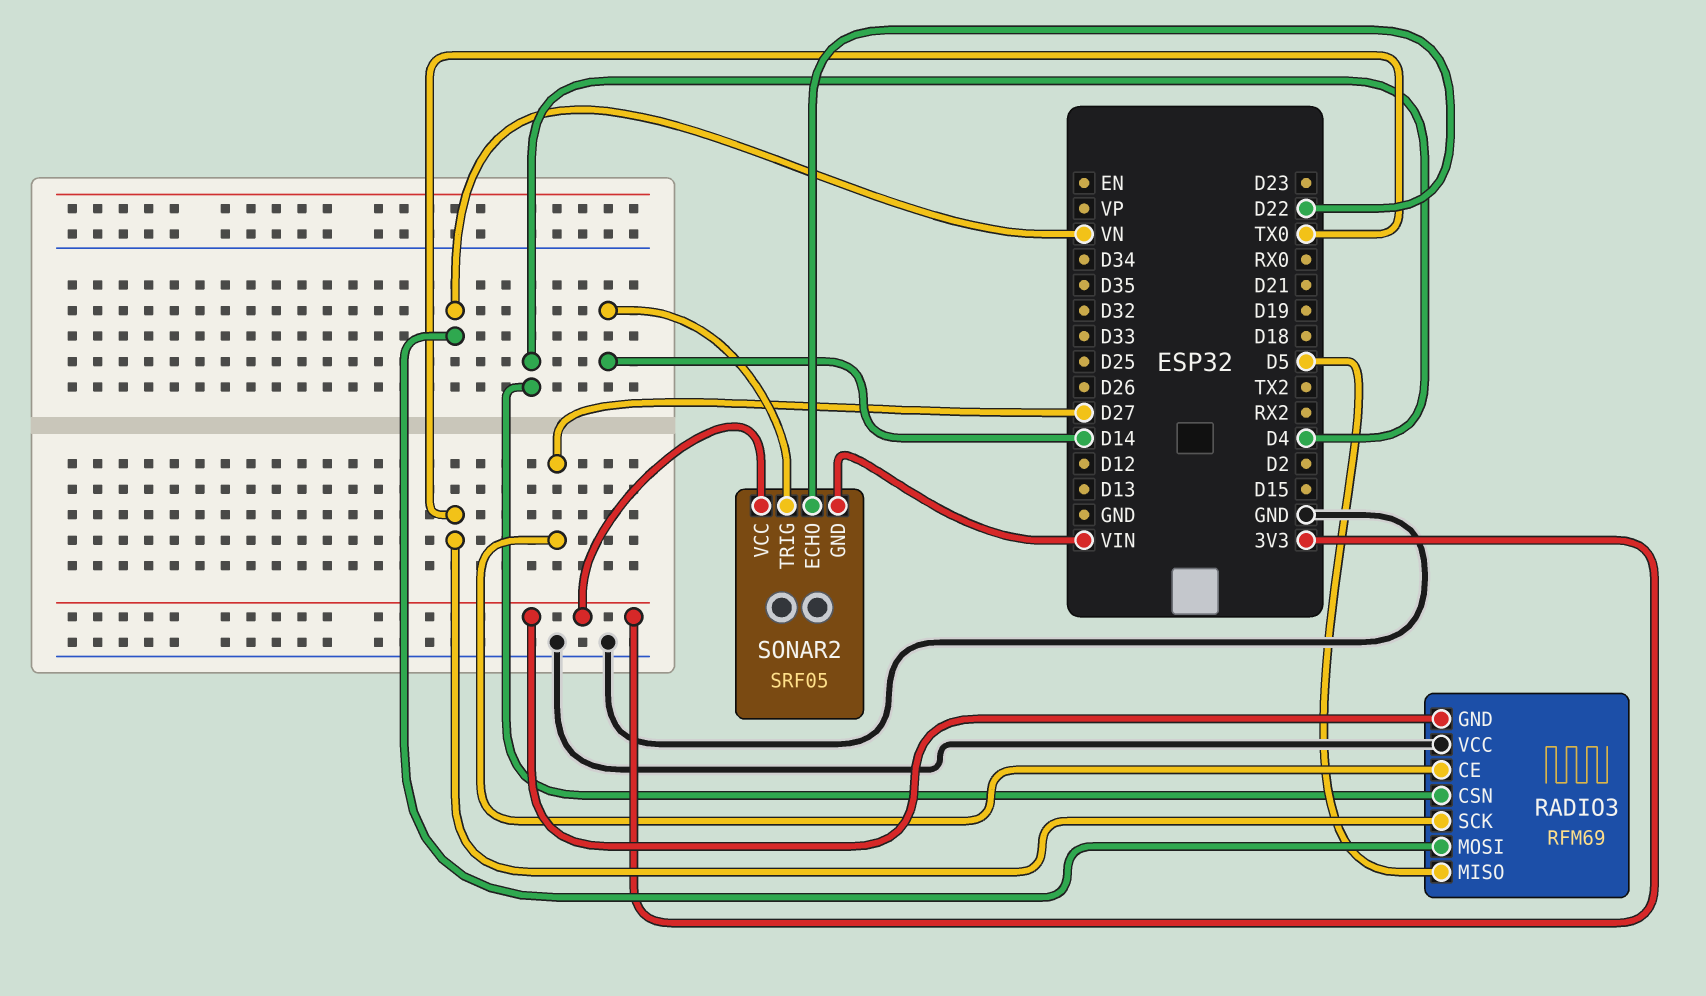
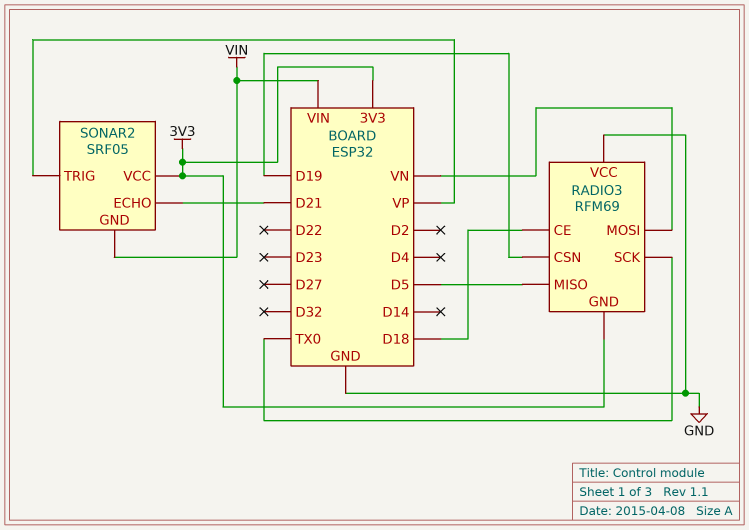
RADIO3 pin CE: D27 -> D18
RADIO3 pin CSN: D4 -> D19
SONAR2 pin ECHO: D22 -> D21
SONAR2 pin TRIG: D14 -> VP

